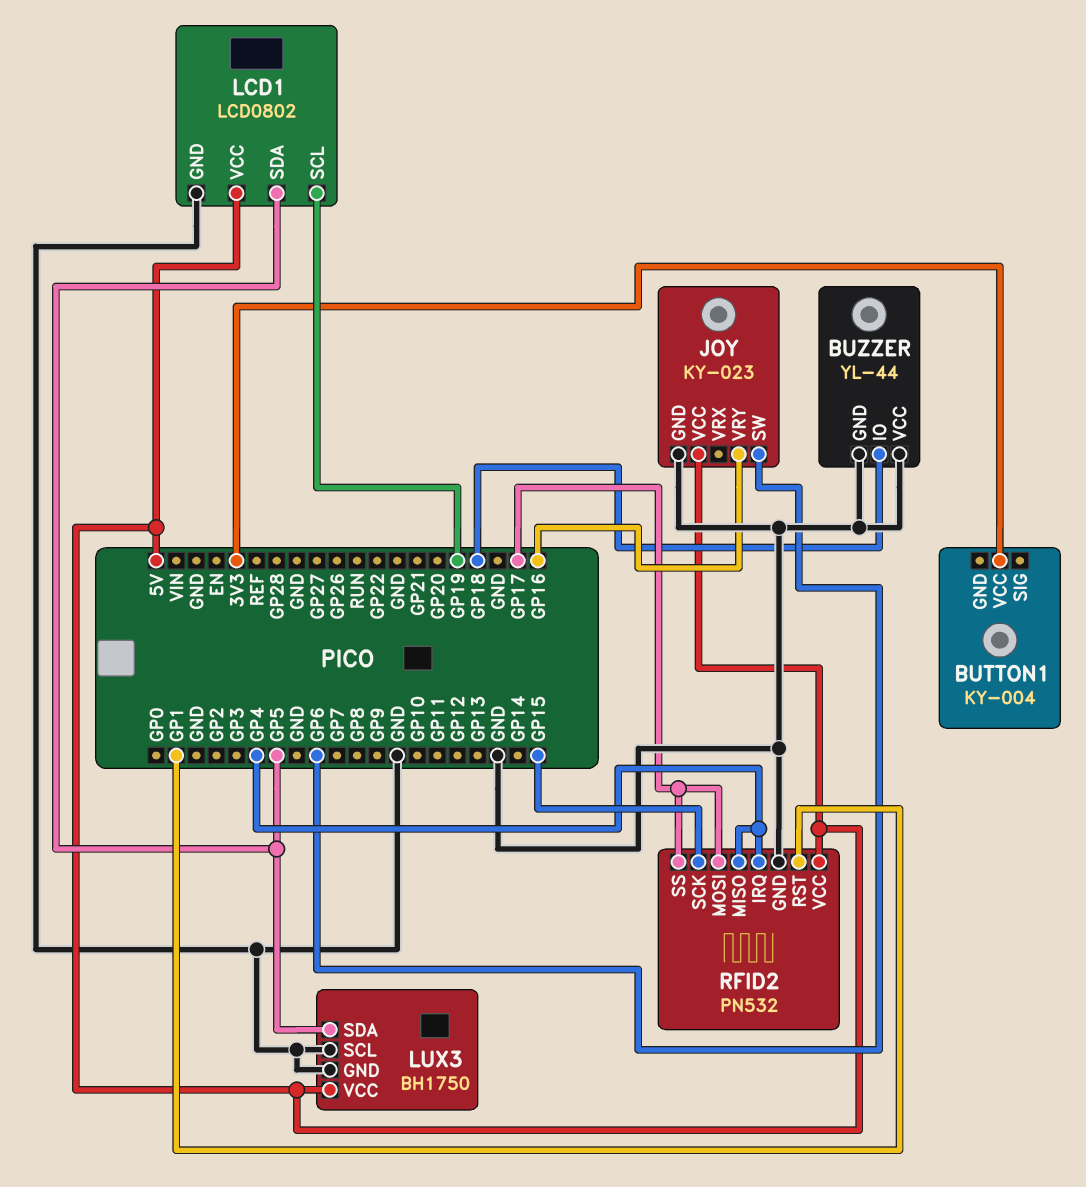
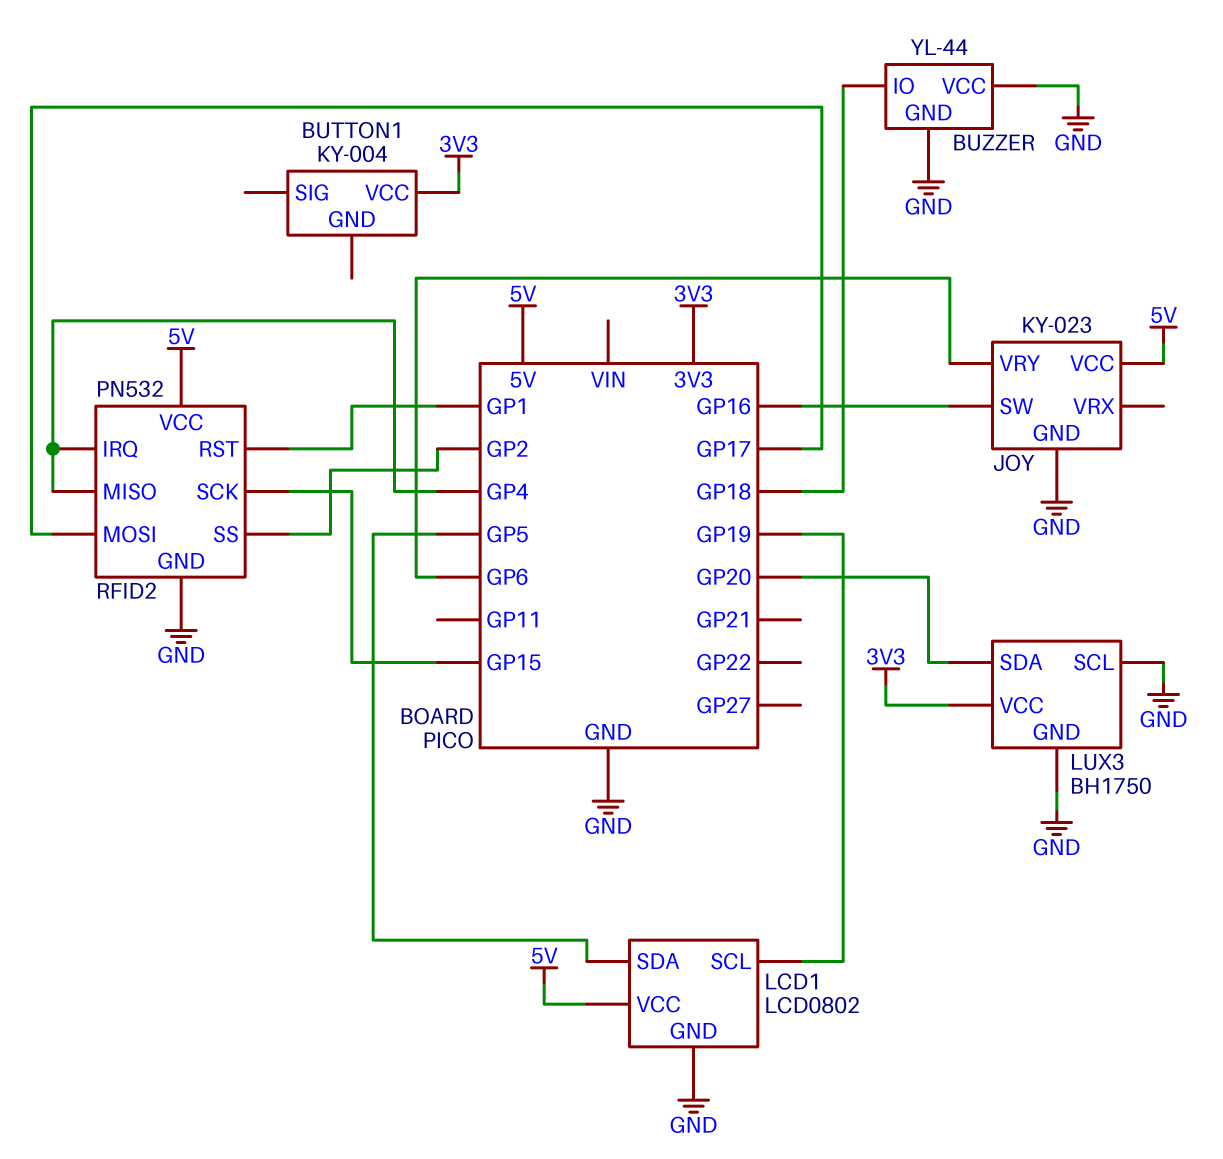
JOY pin SW: GP6 -> GP16
JOY pin VRY: GP16 -> GP6
LUX3 pin SDA: GP5 -> GP20
LUX3 pin VCC: 5V -> 3V3
RFID2 pin SS: GP17 -> GP2

